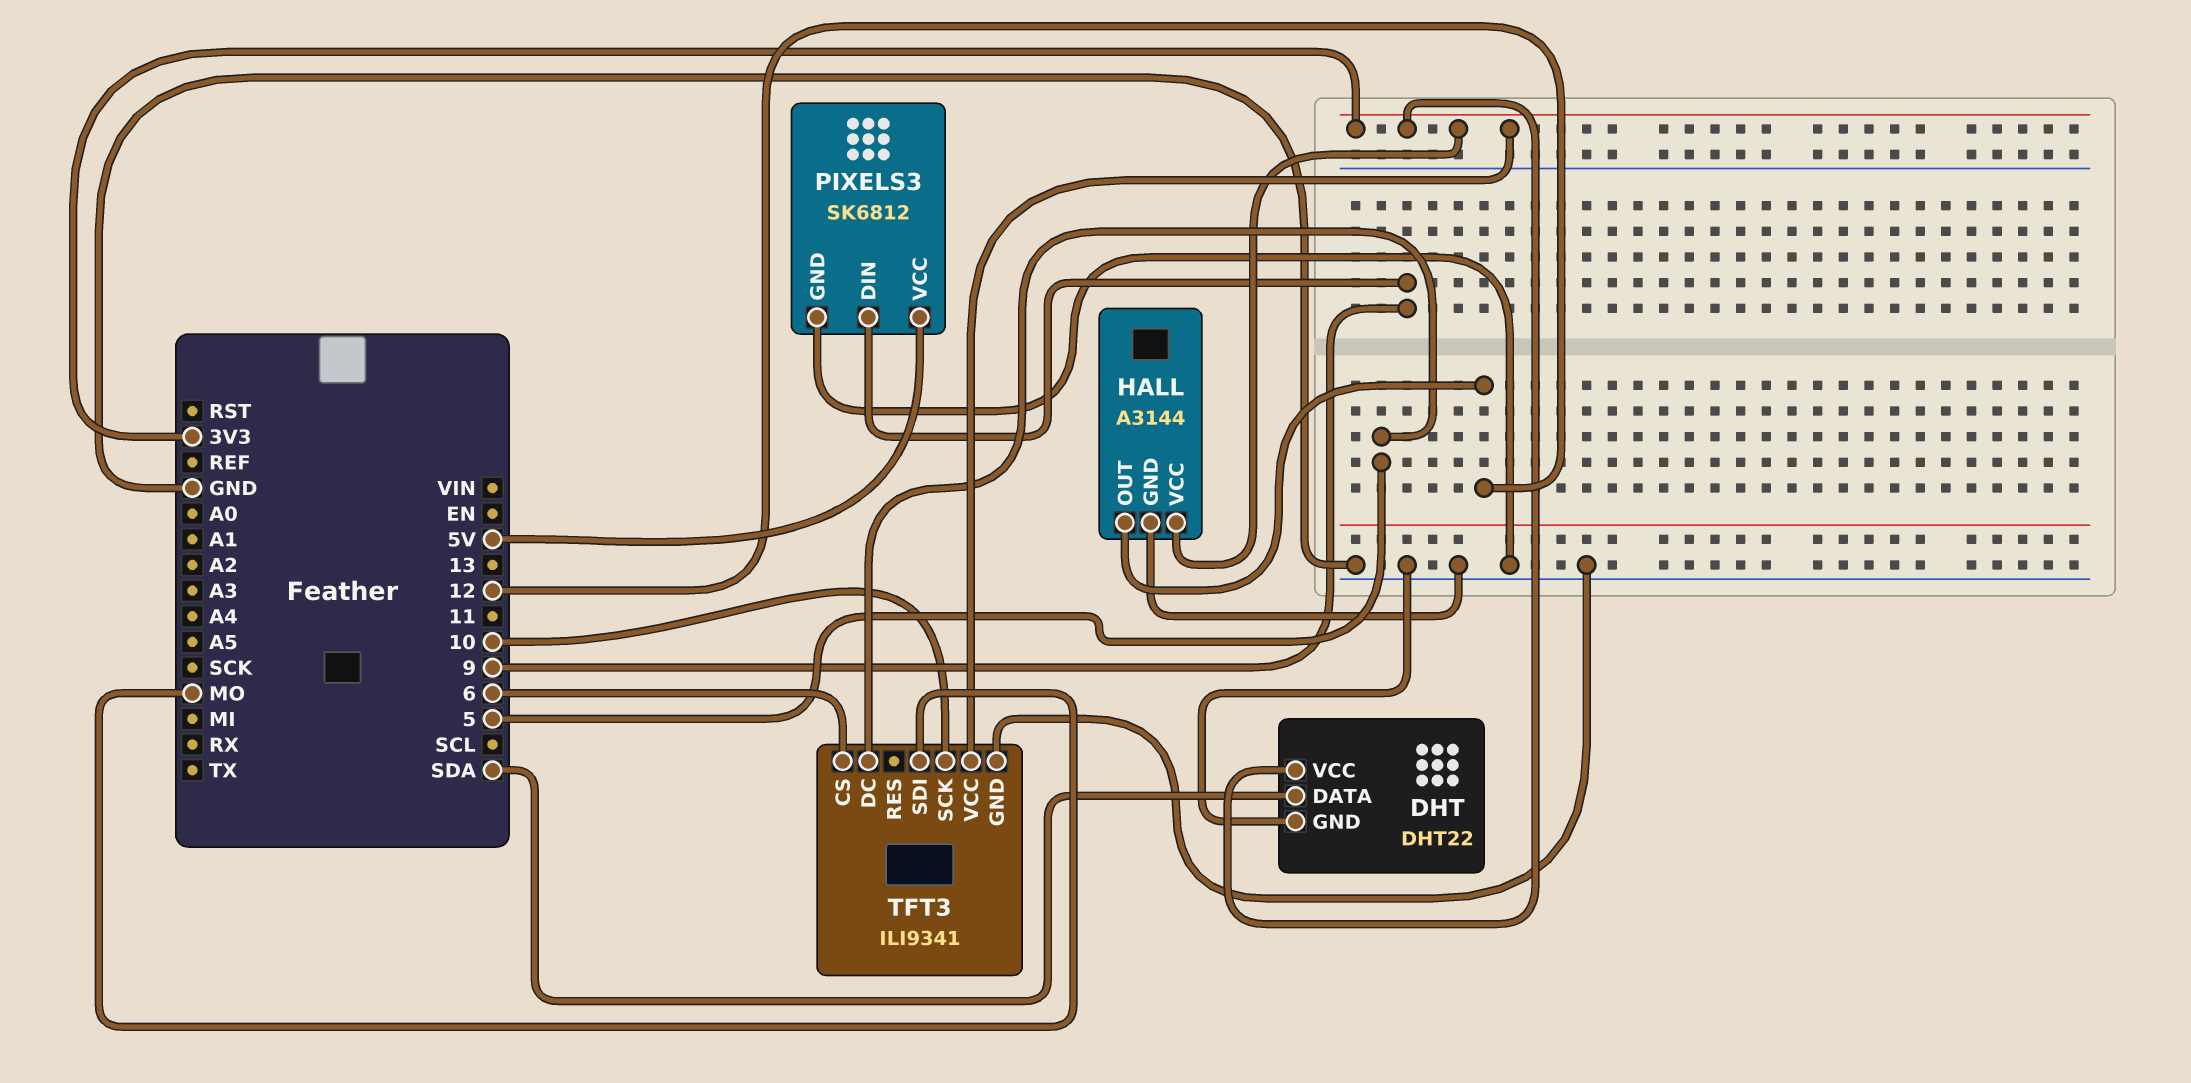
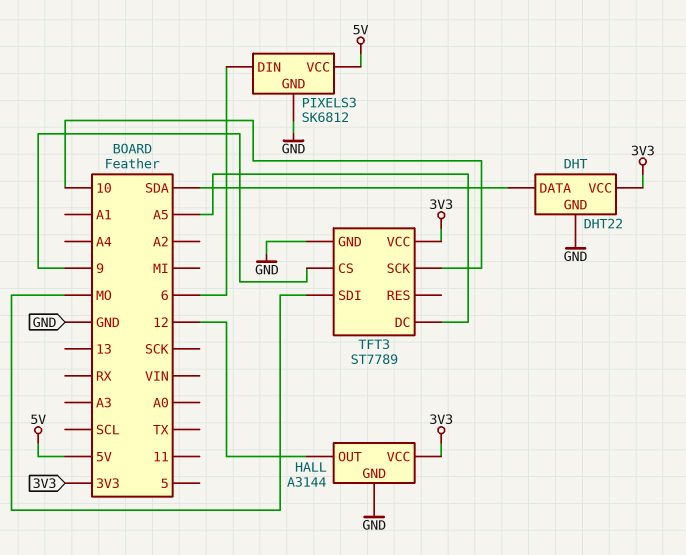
PIXELS3 pin DIN: 9 -> 6
TFT3: ILI9341 -> ST7789
TFT3 pin CS: 6 -> 9
TFT3 pin DC: 5 -> A5

